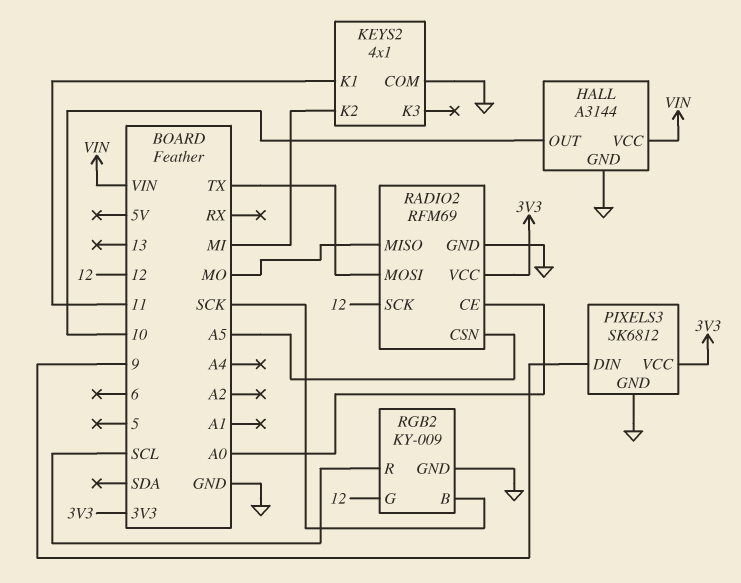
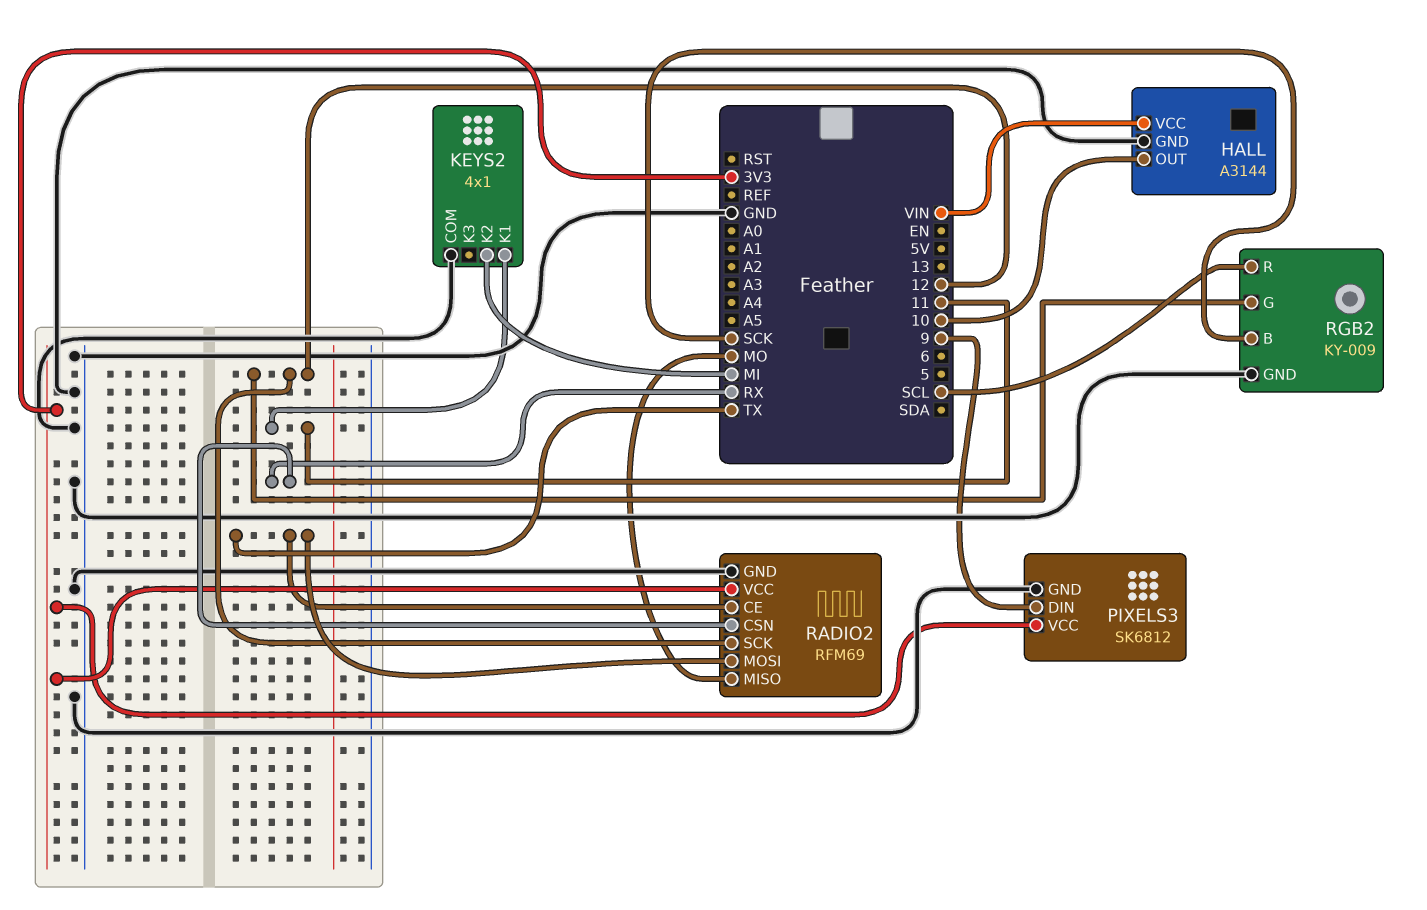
RADIO2 pin CE: A0 -> TX
RADIO2 pin CSN: A5 -> RX

